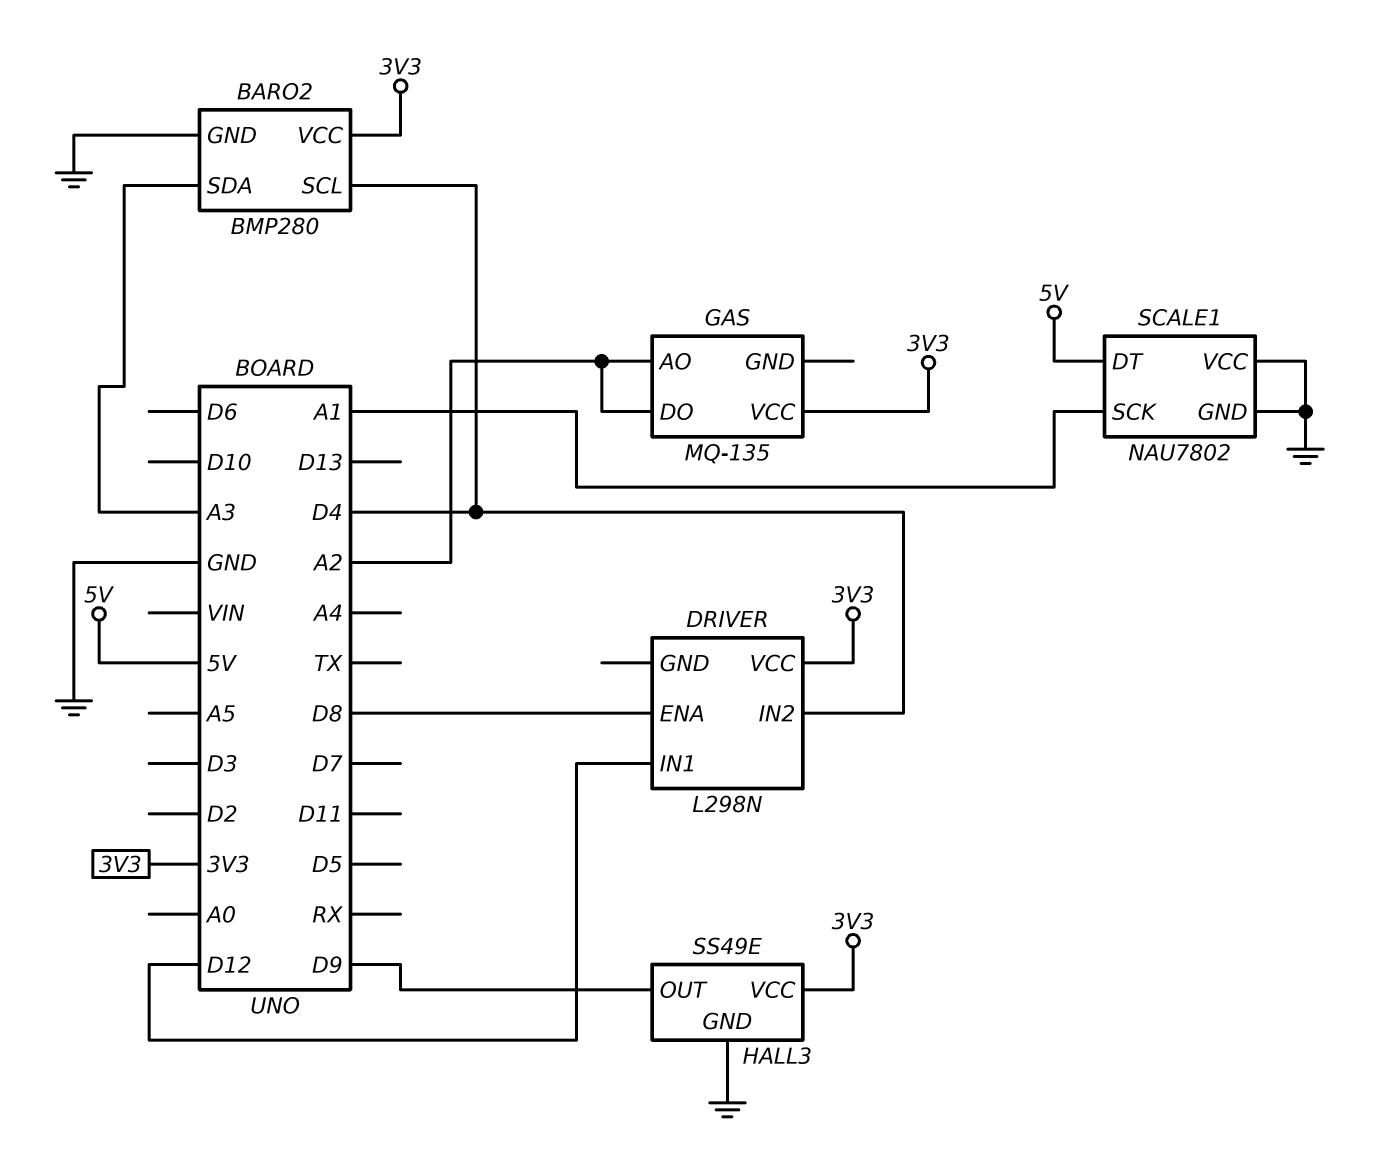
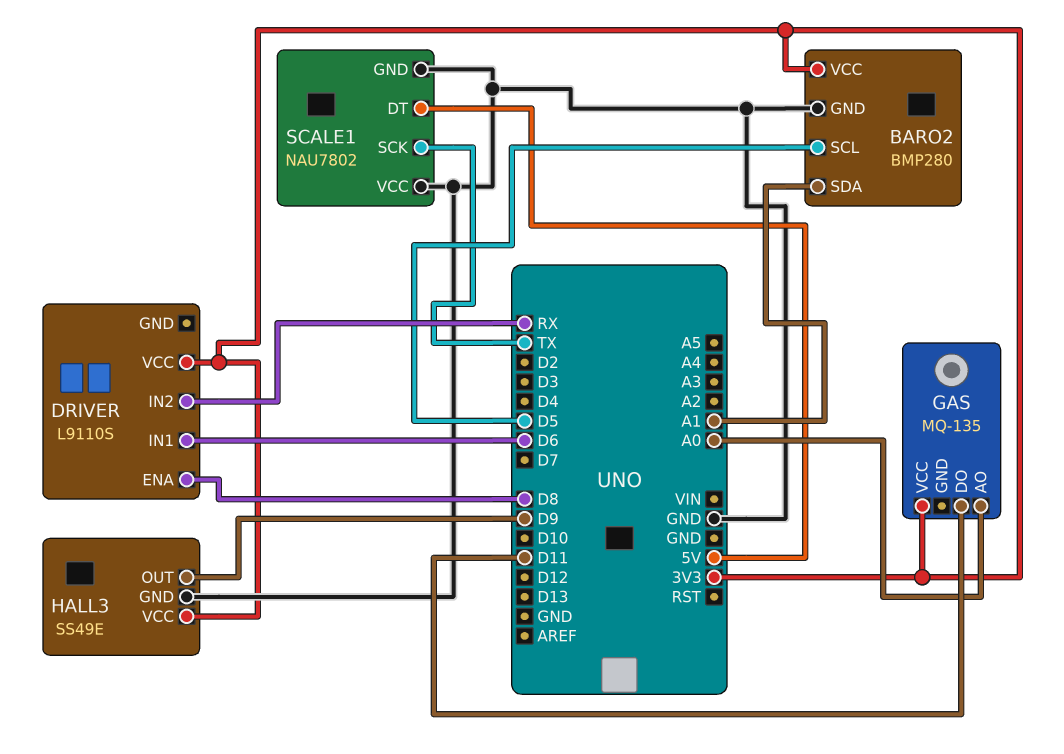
BARO2 pin SCL: D4 -> D5
BARO2 pin SDA: A3 -> A1
DRIVER: L298N -> L9110S
DRIVER pin IN1: D12 -> D6
DRIVER pin IN2: D4 -> RX
GAS pin AO: A2 -> A0
GAS pin DO: A2 -> D11
SCALE1 pin SCK: A1 -> TX

